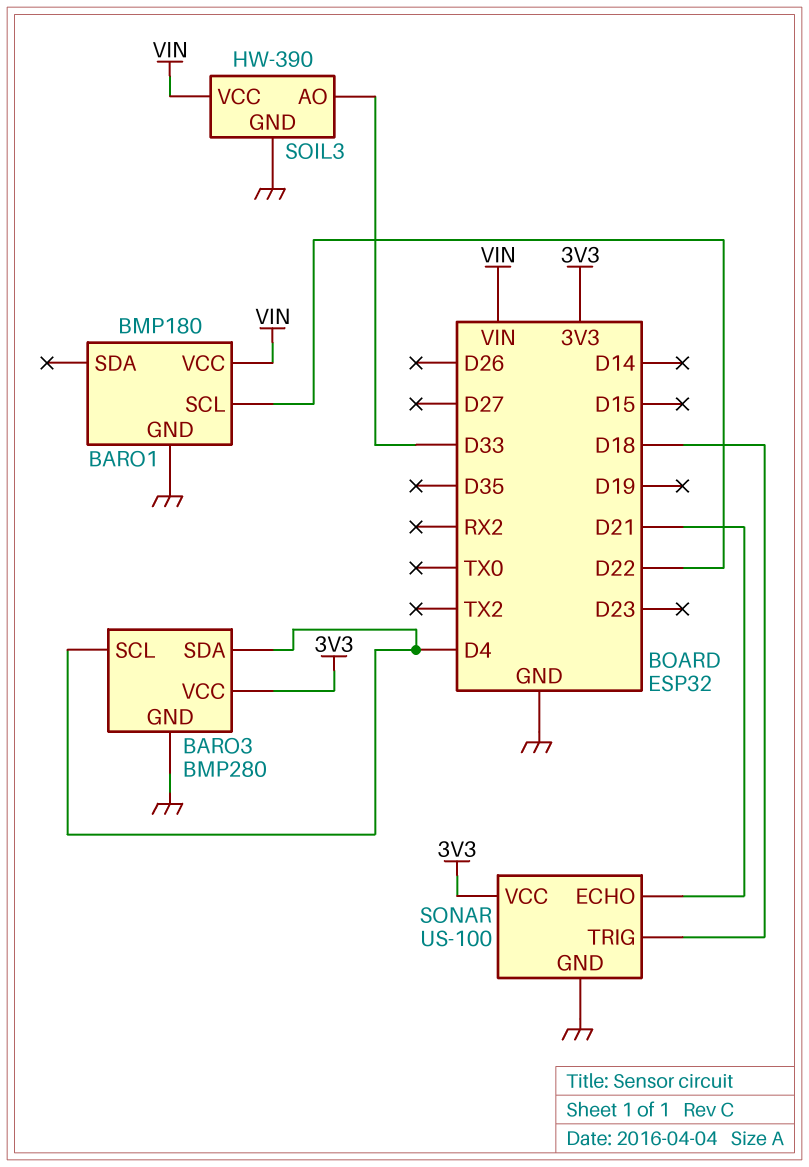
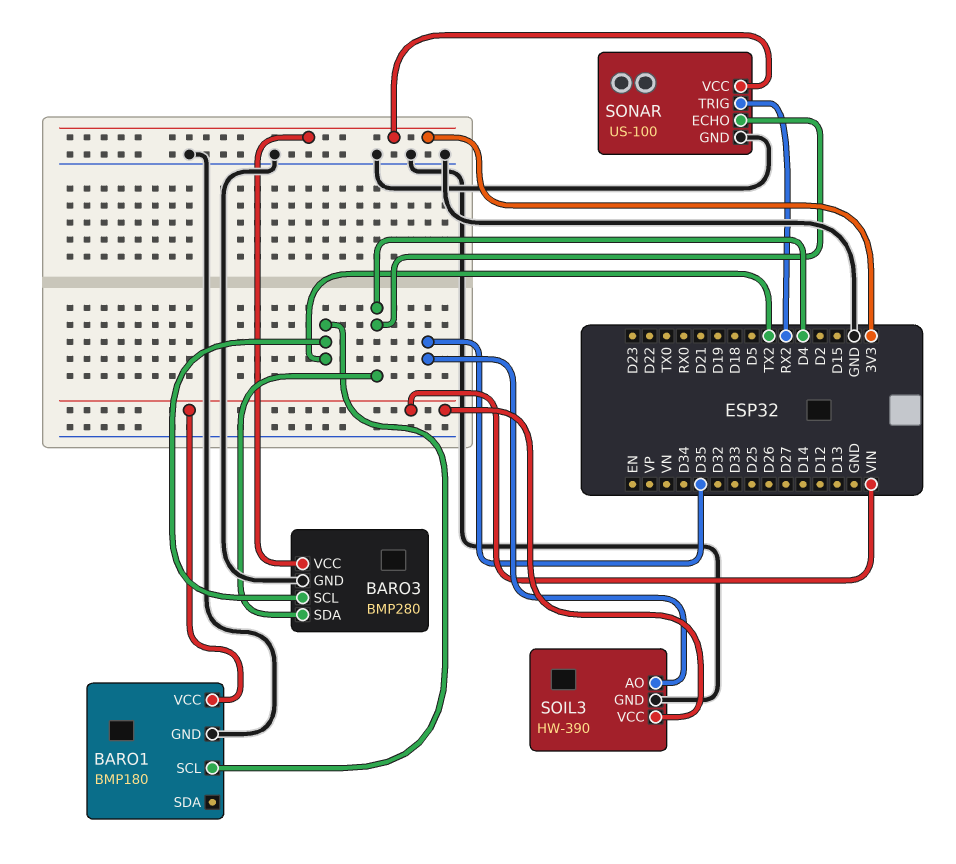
BARO1 pin SCL: D22 -> TX2
BARO3 pin SCL: D4 -> TX2
SOIL3 pin AO: D33 -> D35
SONAR pin ECHO: D21 -> D4
SONAR pin TRIG: D18 -> RX2

